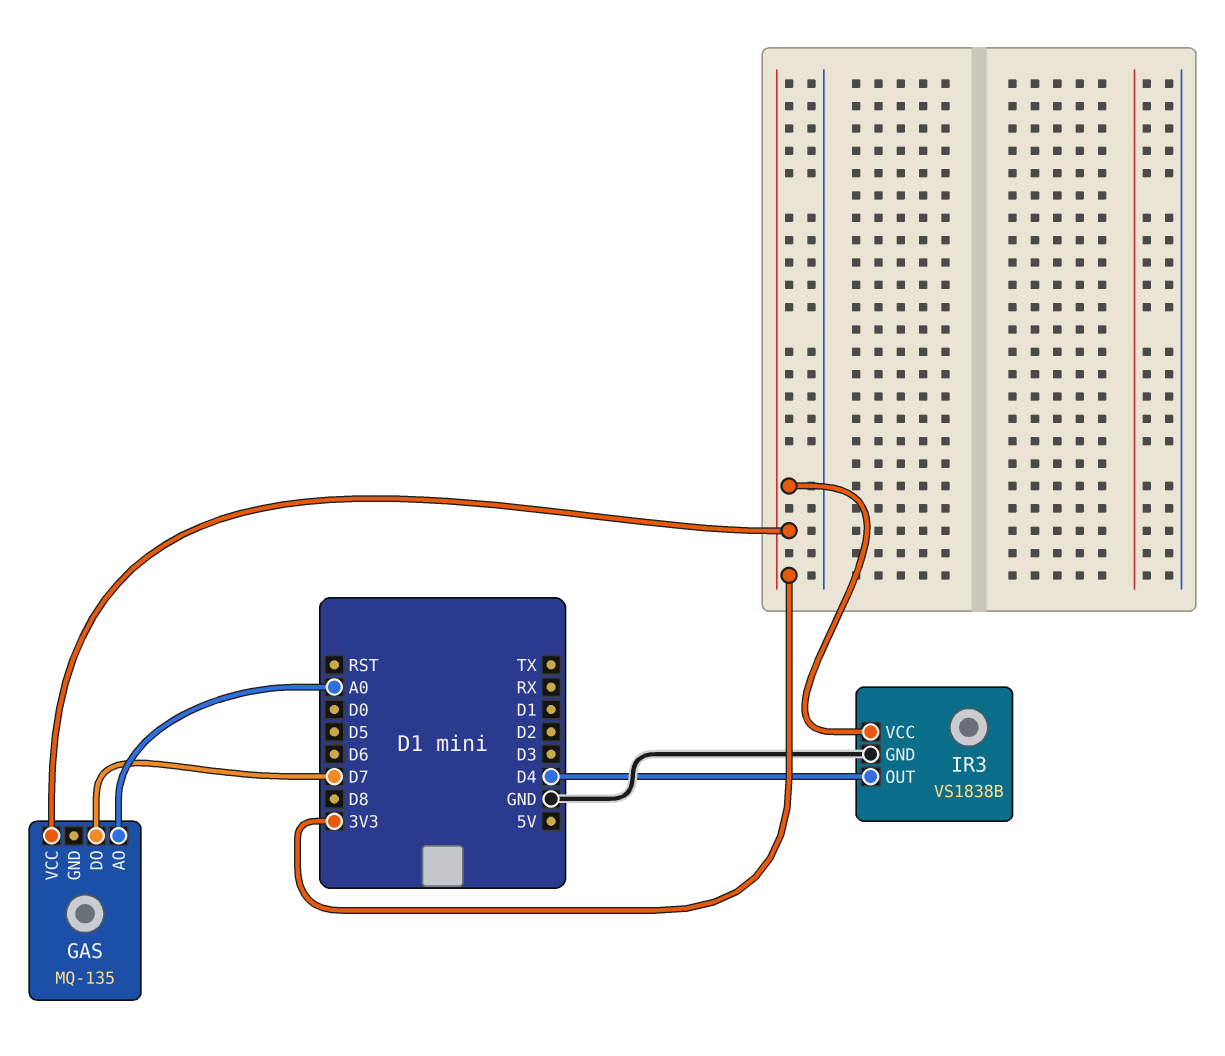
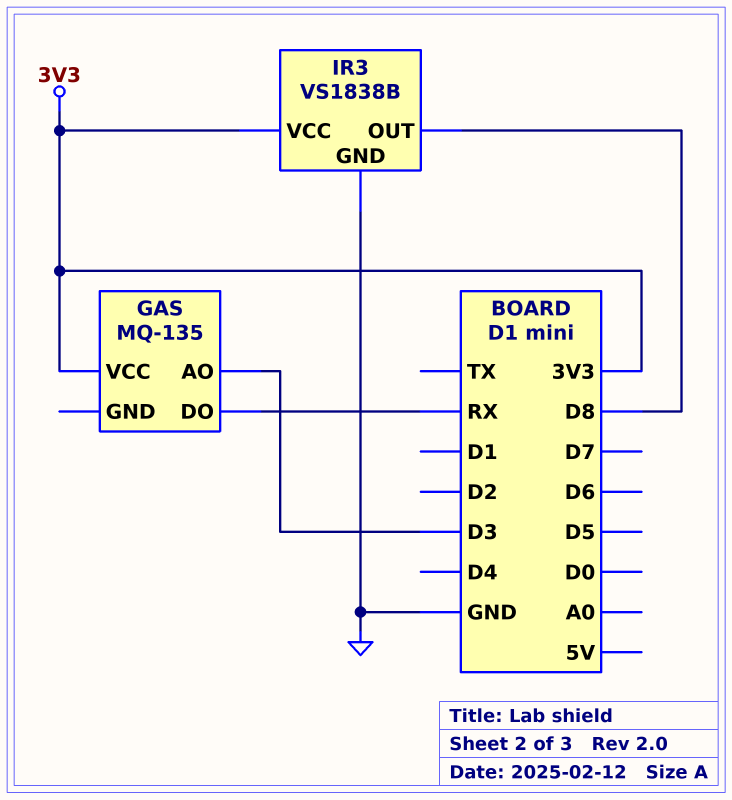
GAS pin AO: A0 -> D3
GAS pin DO: D7 -> RX
IR3 pin OUT: D4 -> D8

